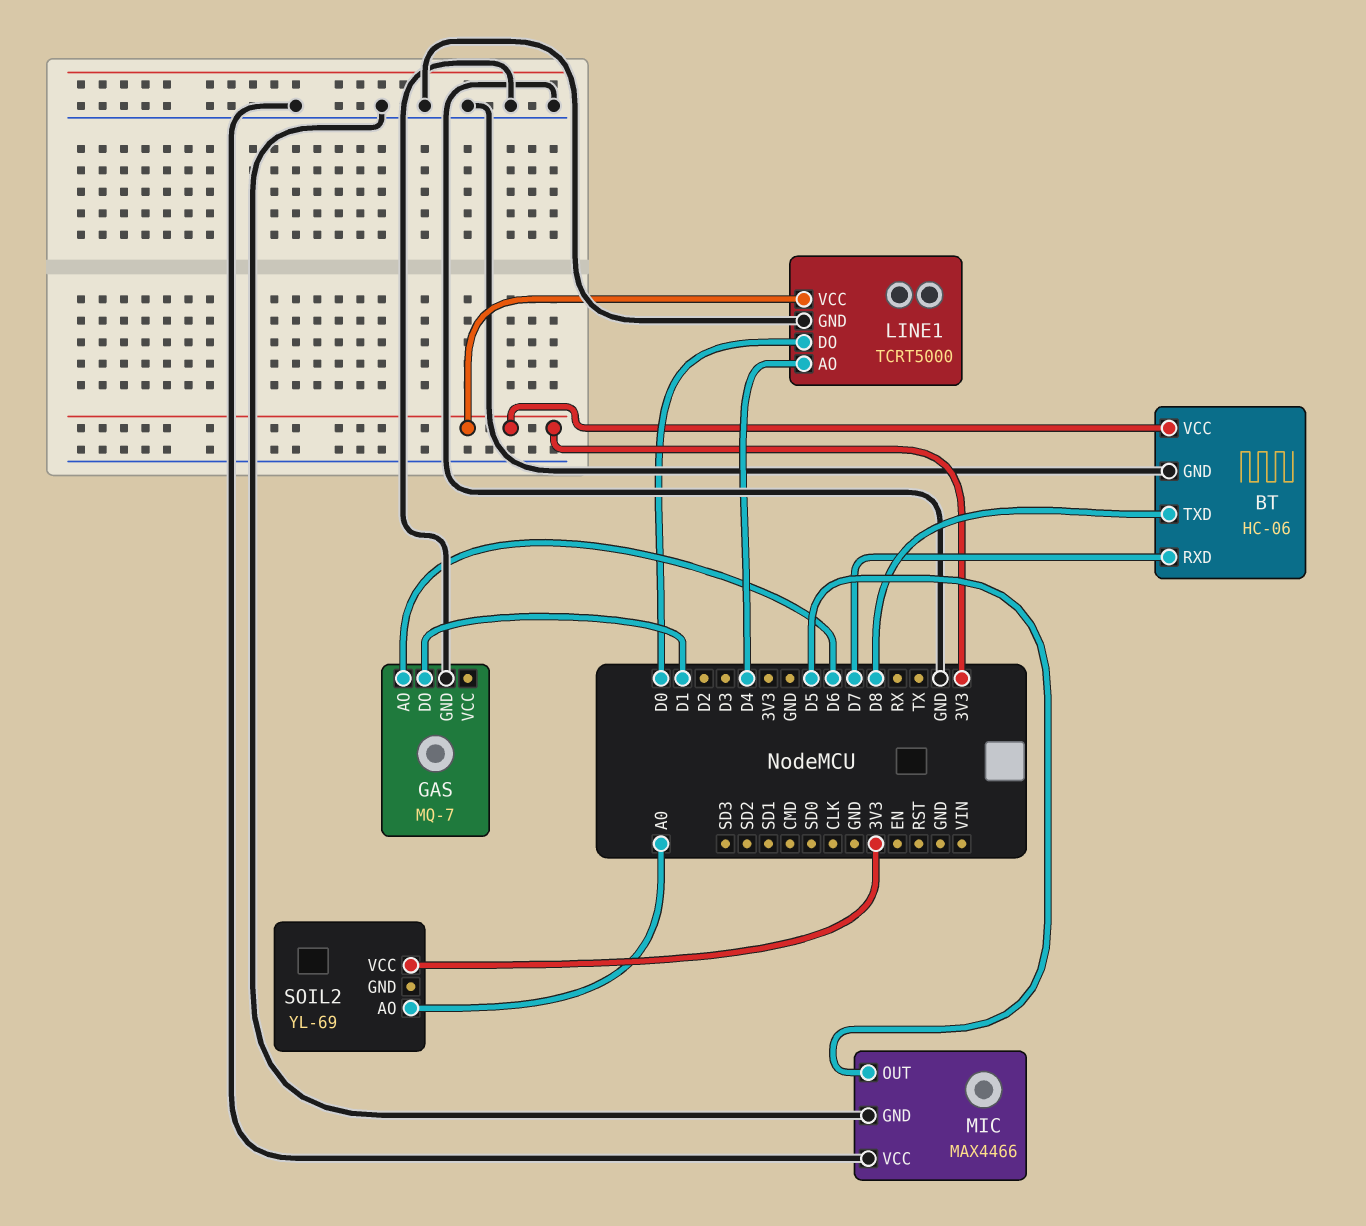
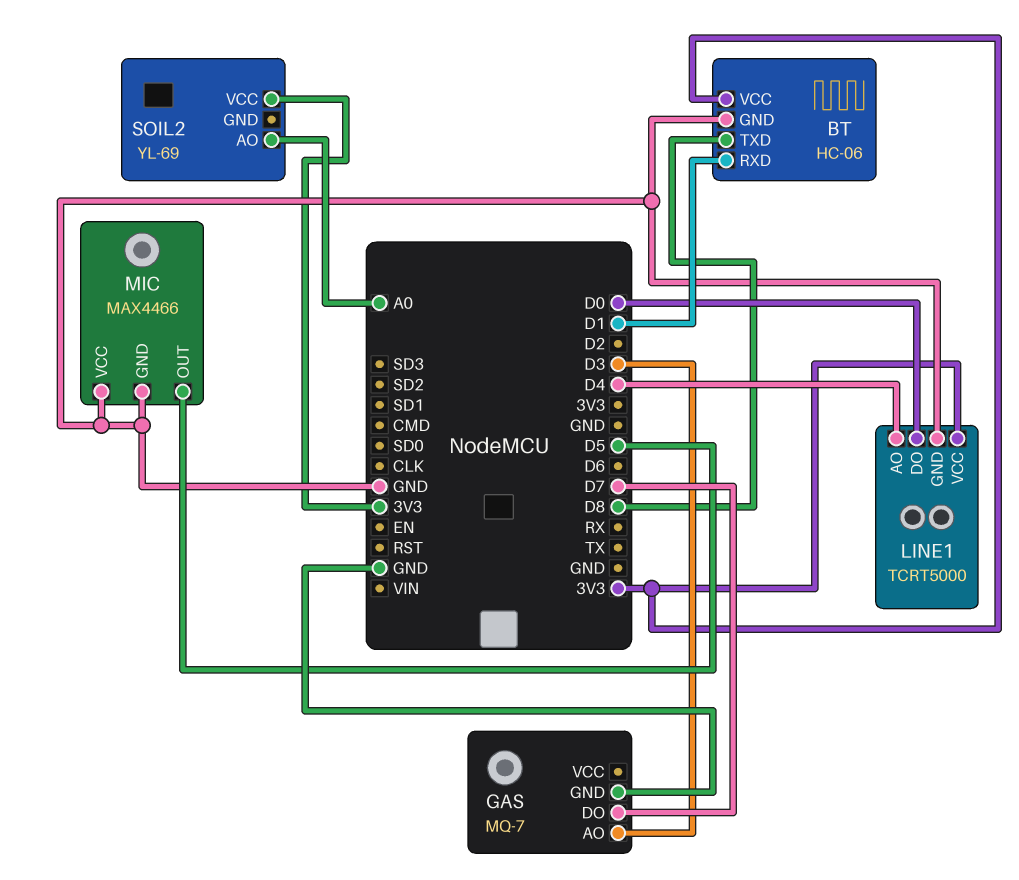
BT pin RXD: D7 -> D1
GAS pin AO: D6 -> D3
GAS pin DO: D1 -> D7

